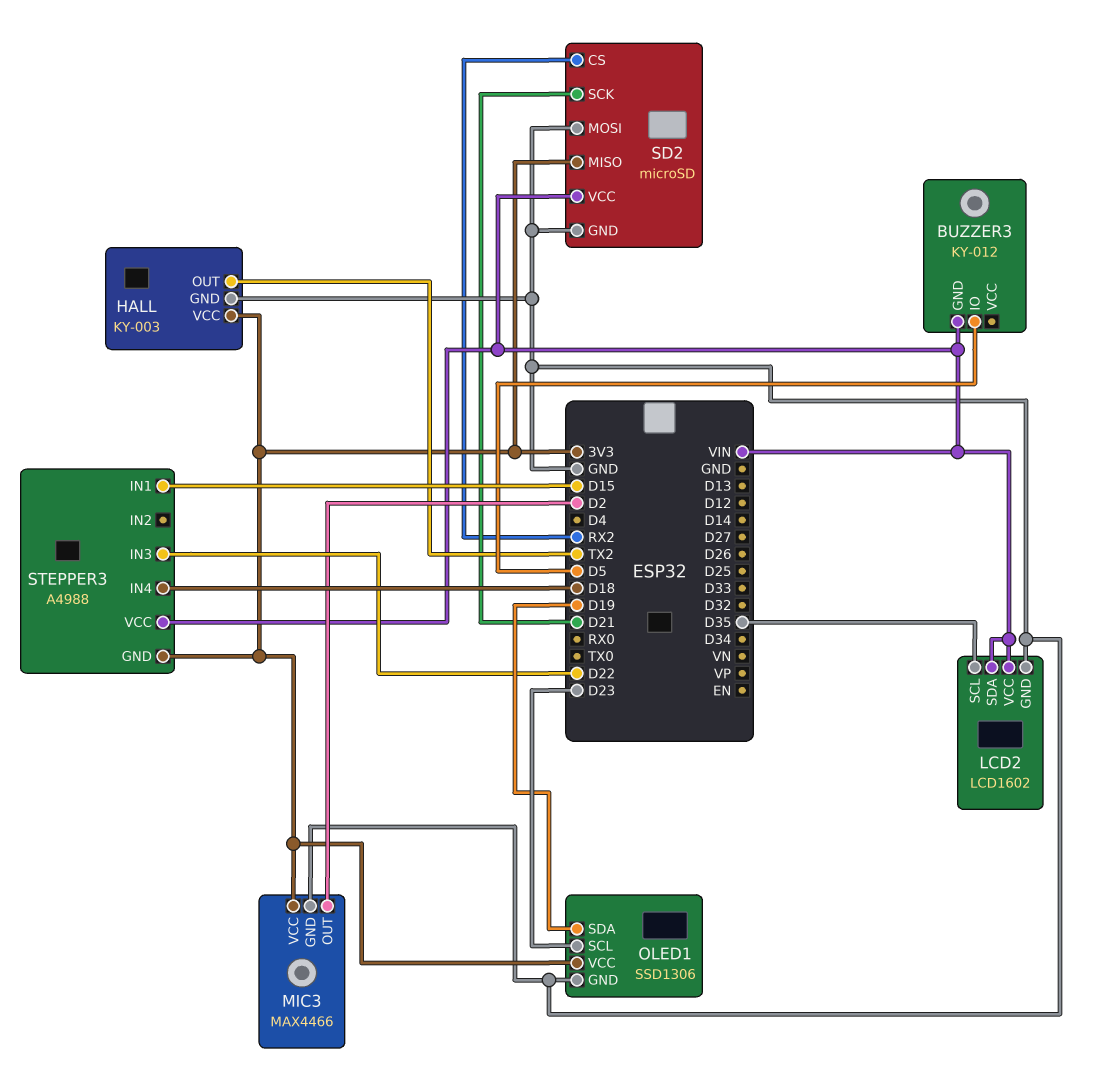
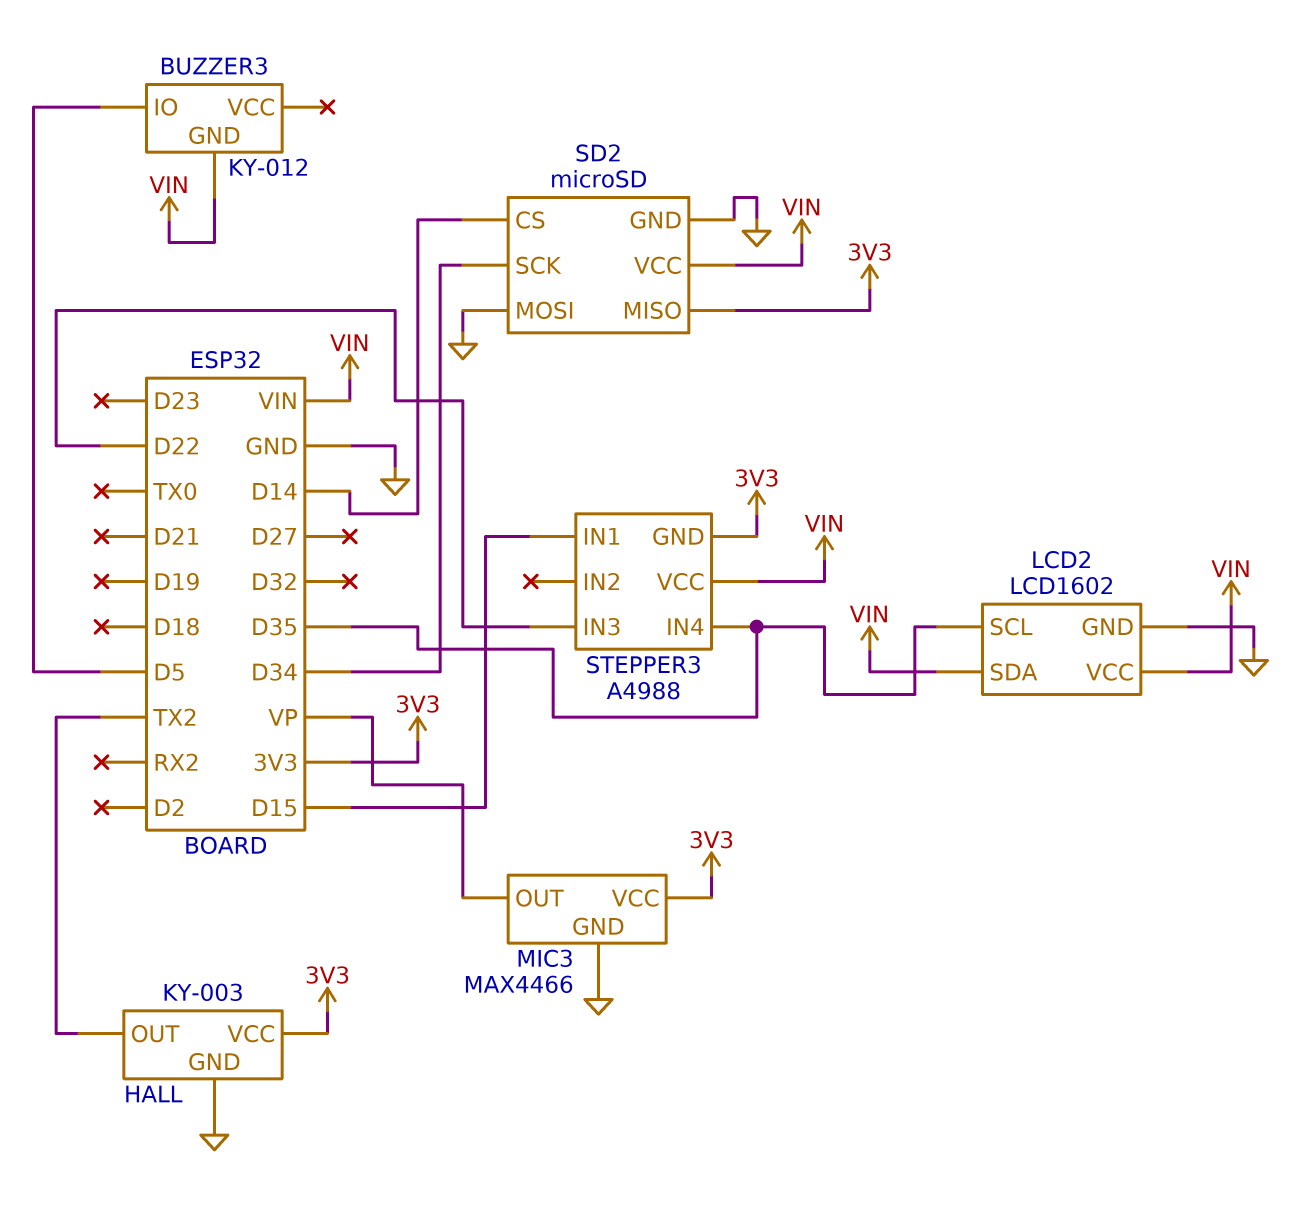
MIC3 pin OUT: D2 -> VP
OLED1: SSD1306 -> none
OLED1 pin GND: GND -> none
OLED1 pin SCL: D23 -> none
OLED1 pin SDA: D19 -> none
OLED1 pin VCC: 3V3 -> none
SD2 pin CS: RX2 -> D14
SD2 pin SCK: D21 -> D34
STEPPER3 pin IN4: D18 -> D35

